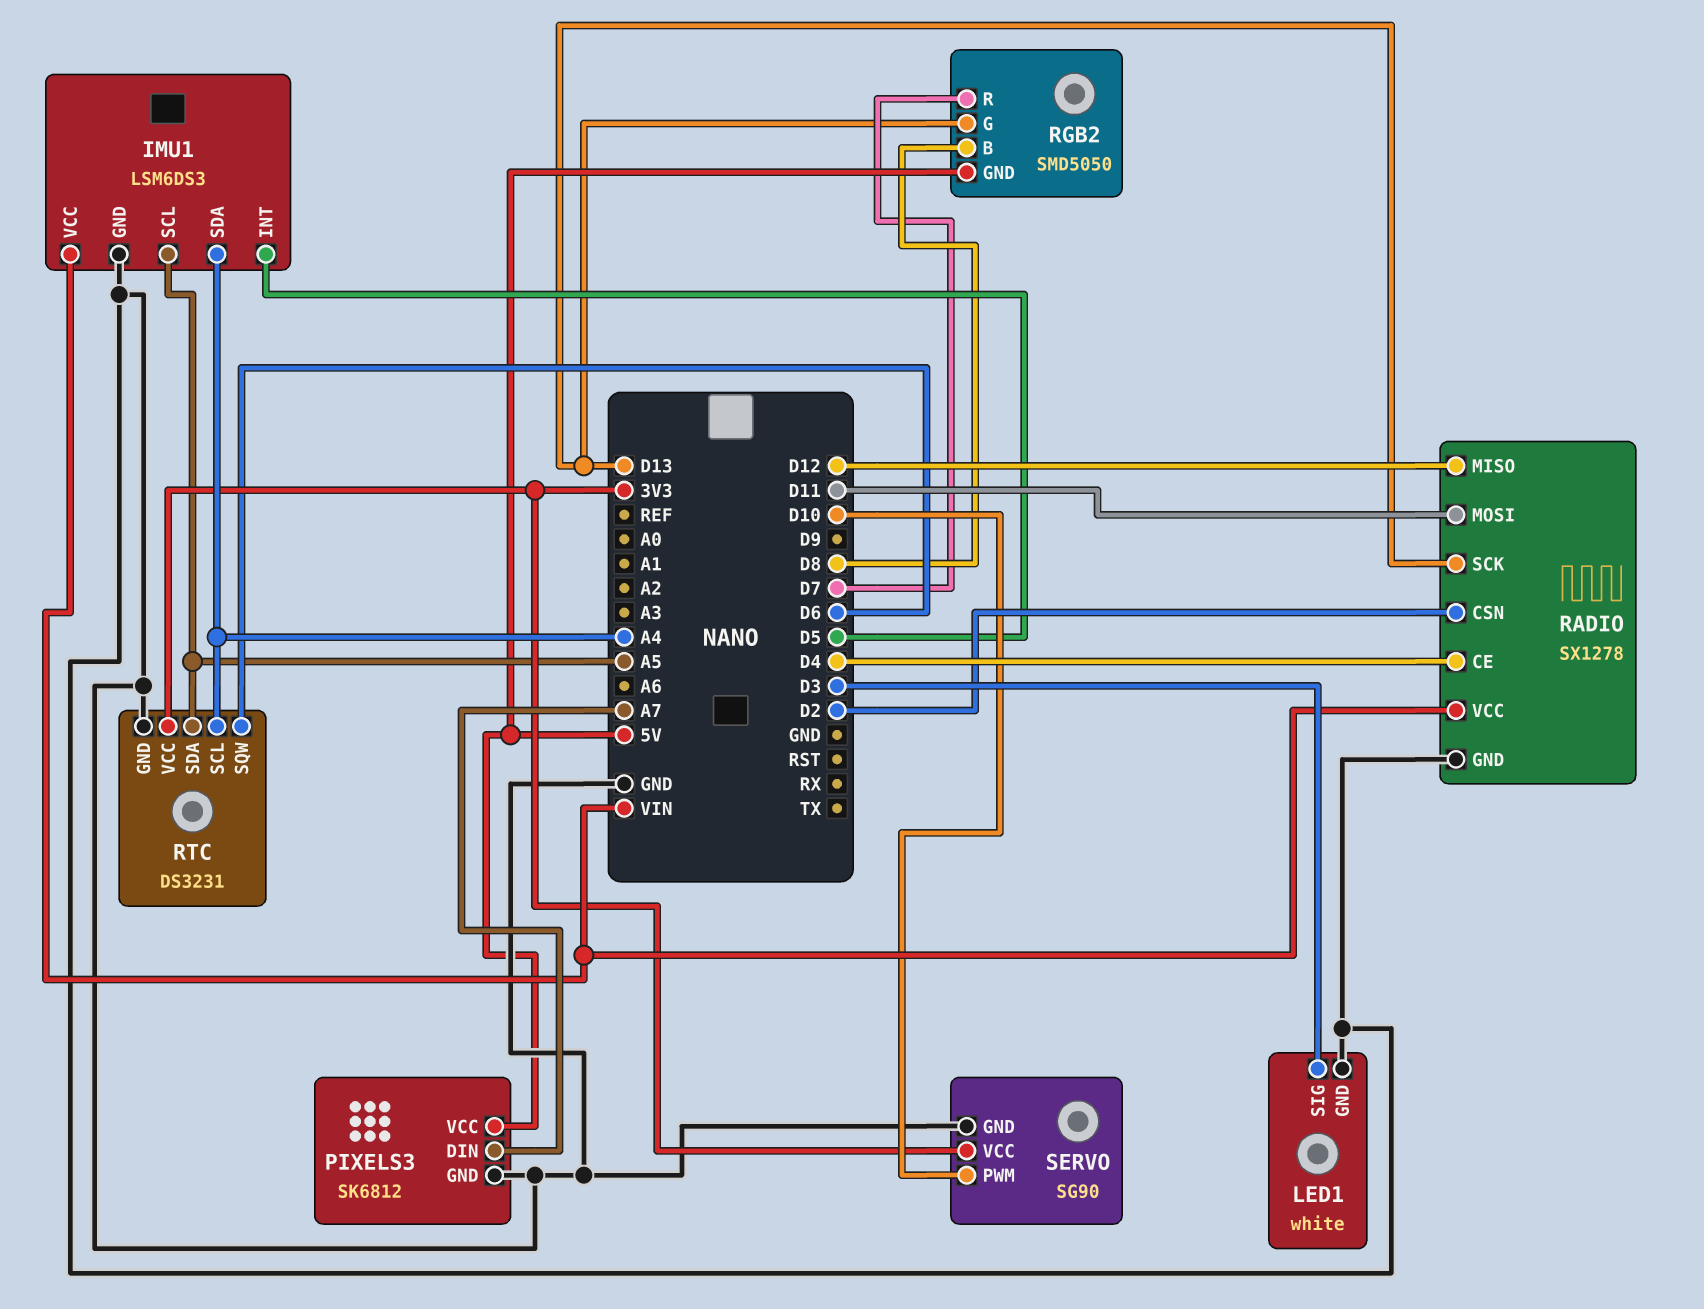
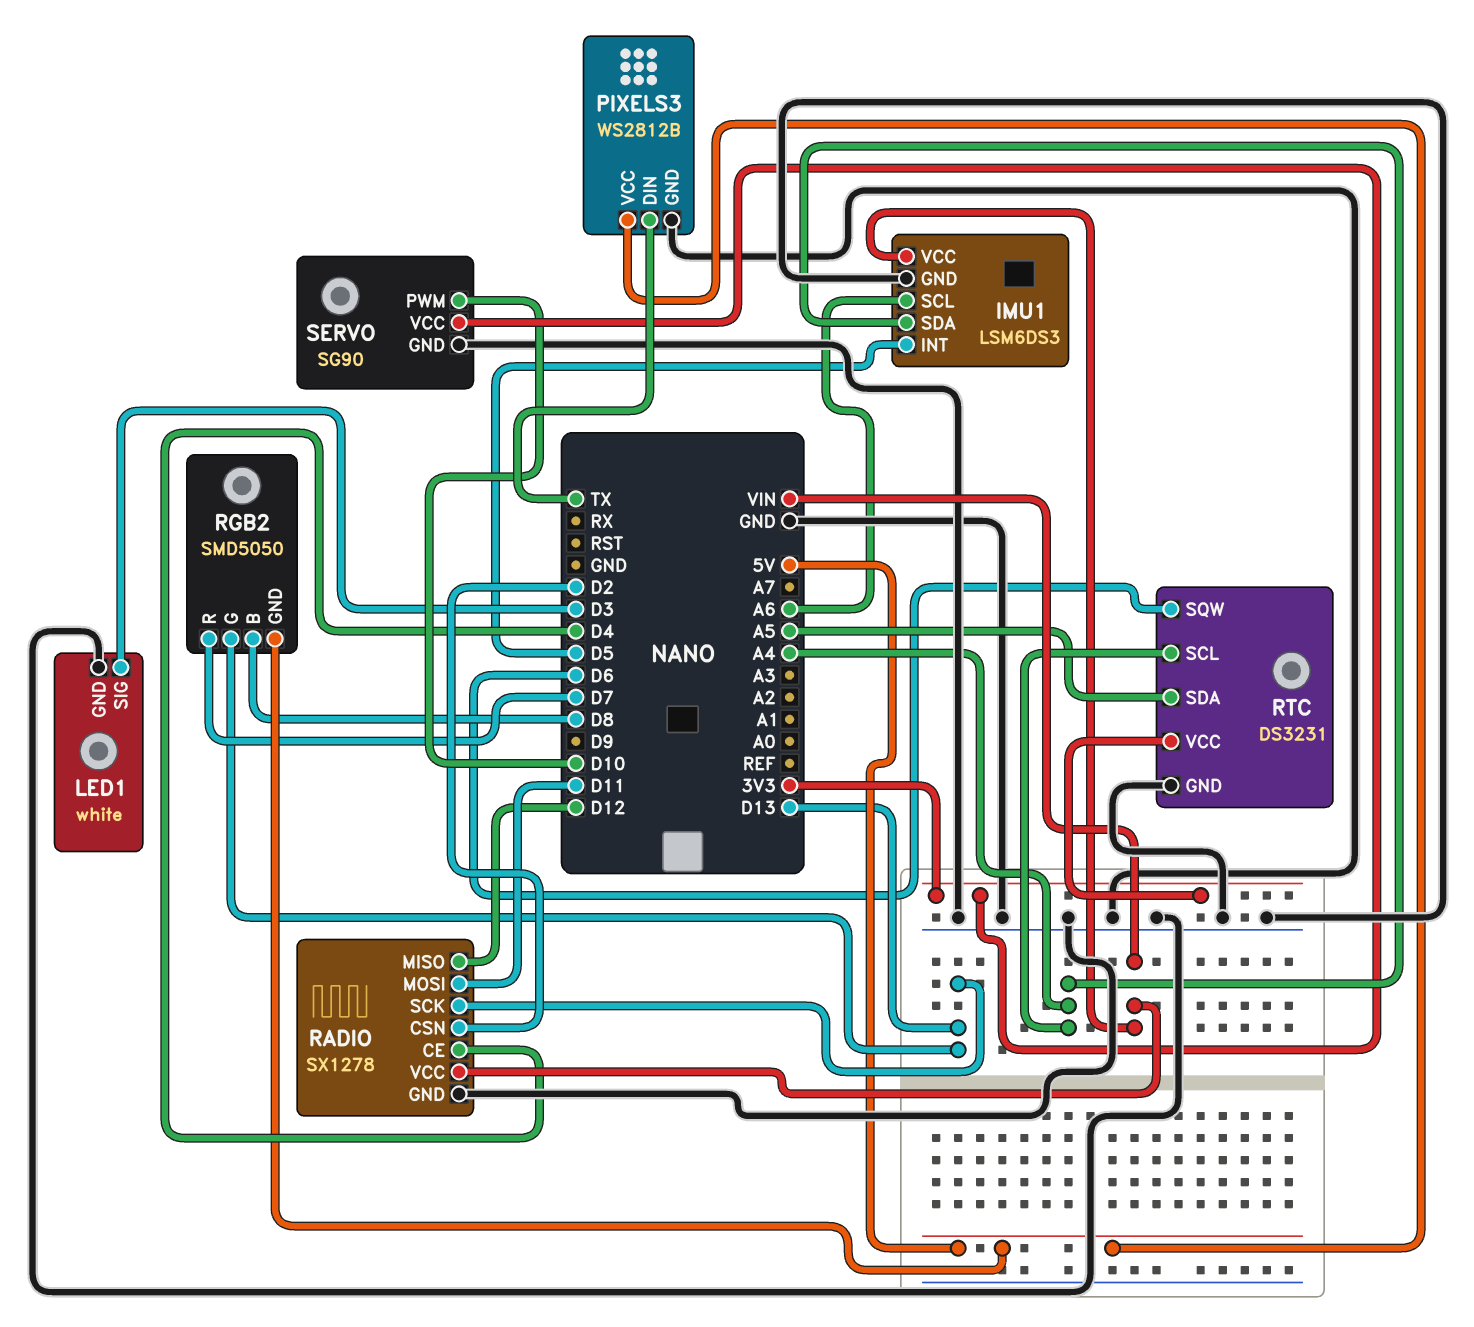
IMU1 pin SCL: A5 -> A6
PIXELS3: SK6812 -> WS2812B
PIXELS3 pin DIN: A7 -> TX

